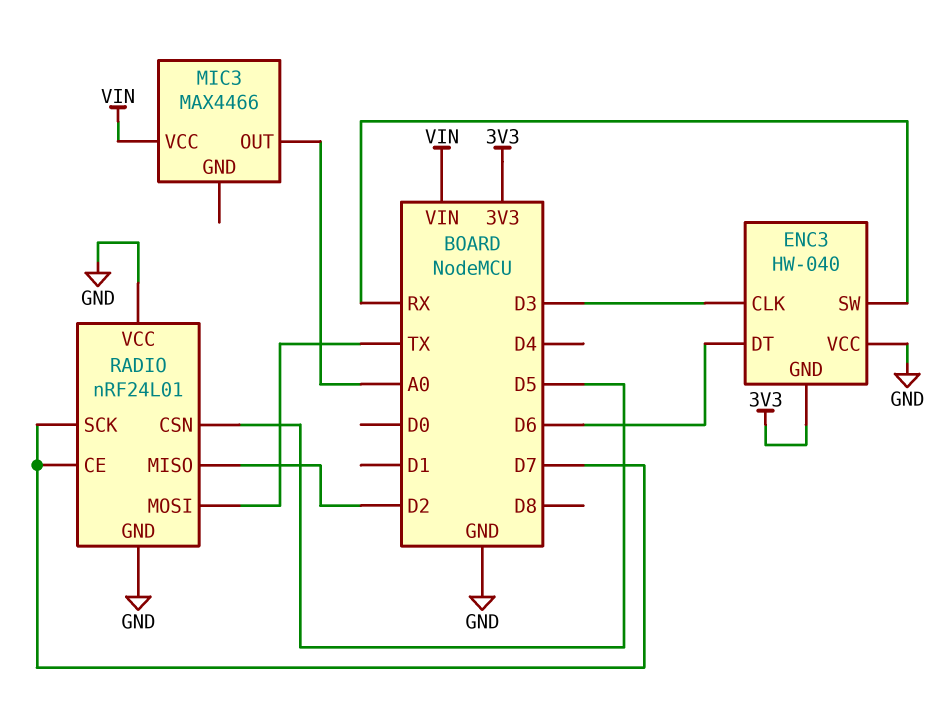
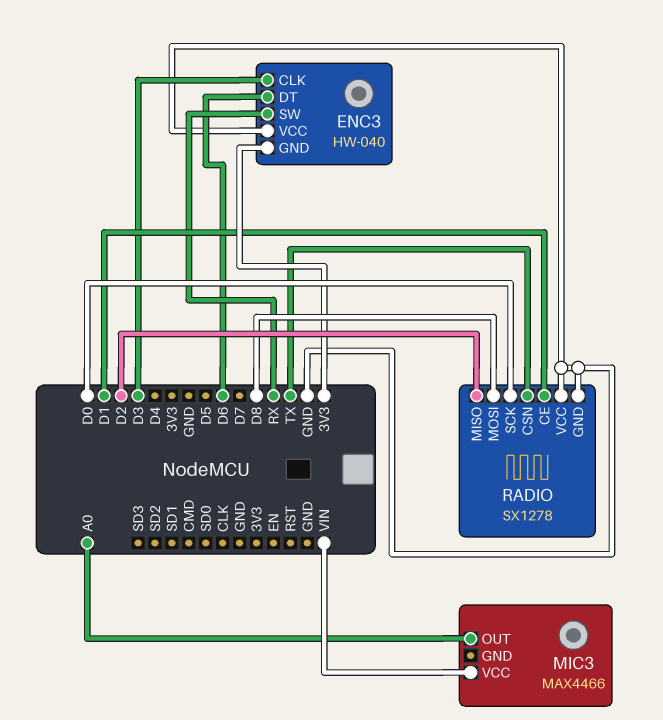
RADIO: nRF24L01 -> SX1278
RADIO pin CE: D7 -> D1
RADIO pin CSN: D5 -> TX
RADIO pin MOSI: TX -> D8
RADIO pin SCK: D7 -> D0

